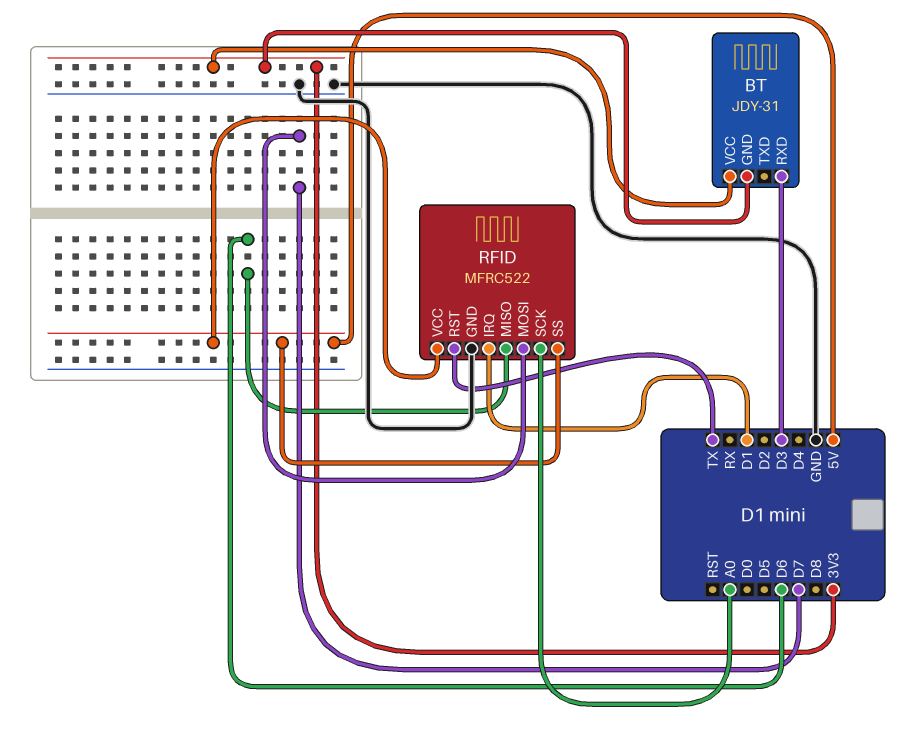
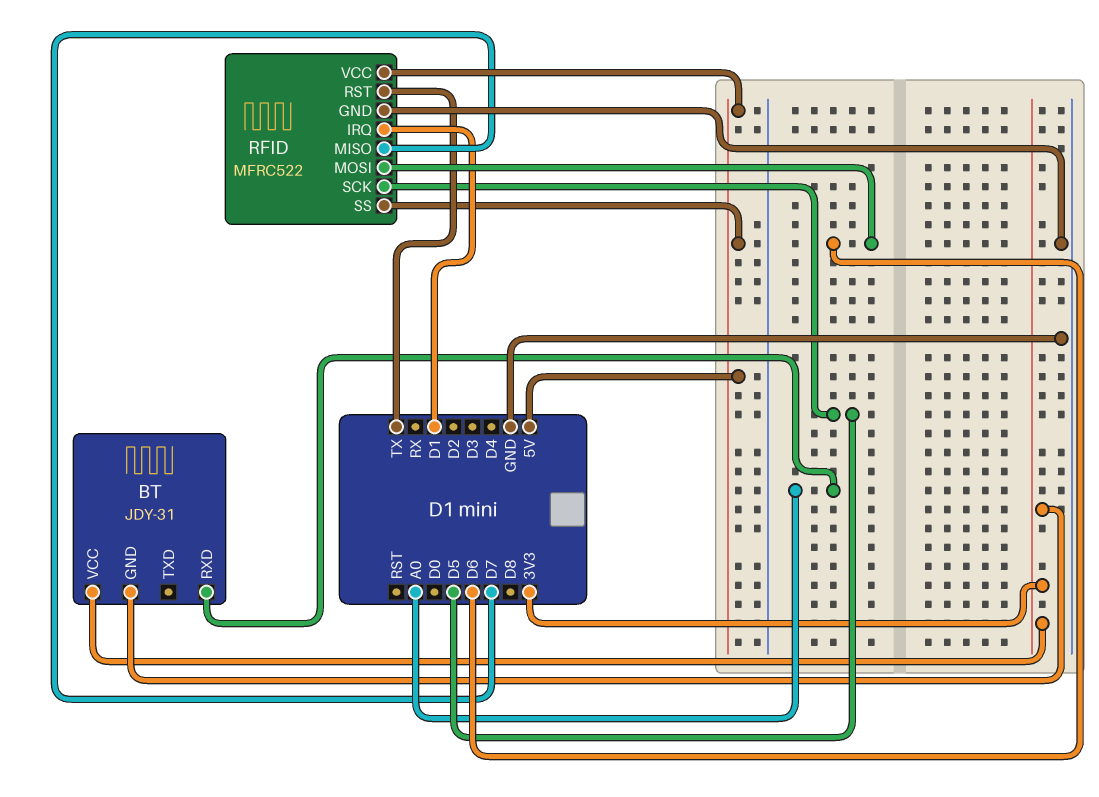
BT pin RXD: D3 -> A0
RFID pin MISO: D6 -> D7
RFID pin MOSI: D7 -> D6
RFID pin SCK: A0 -> D5

